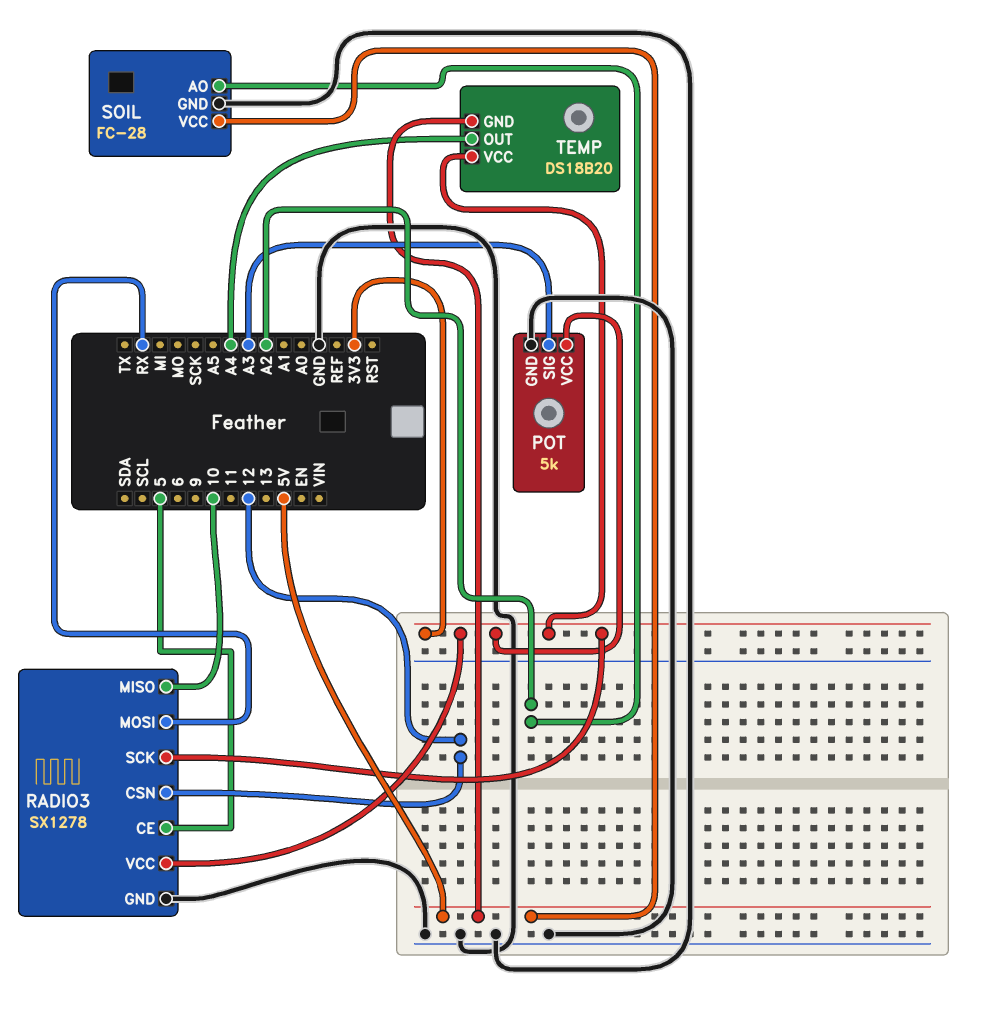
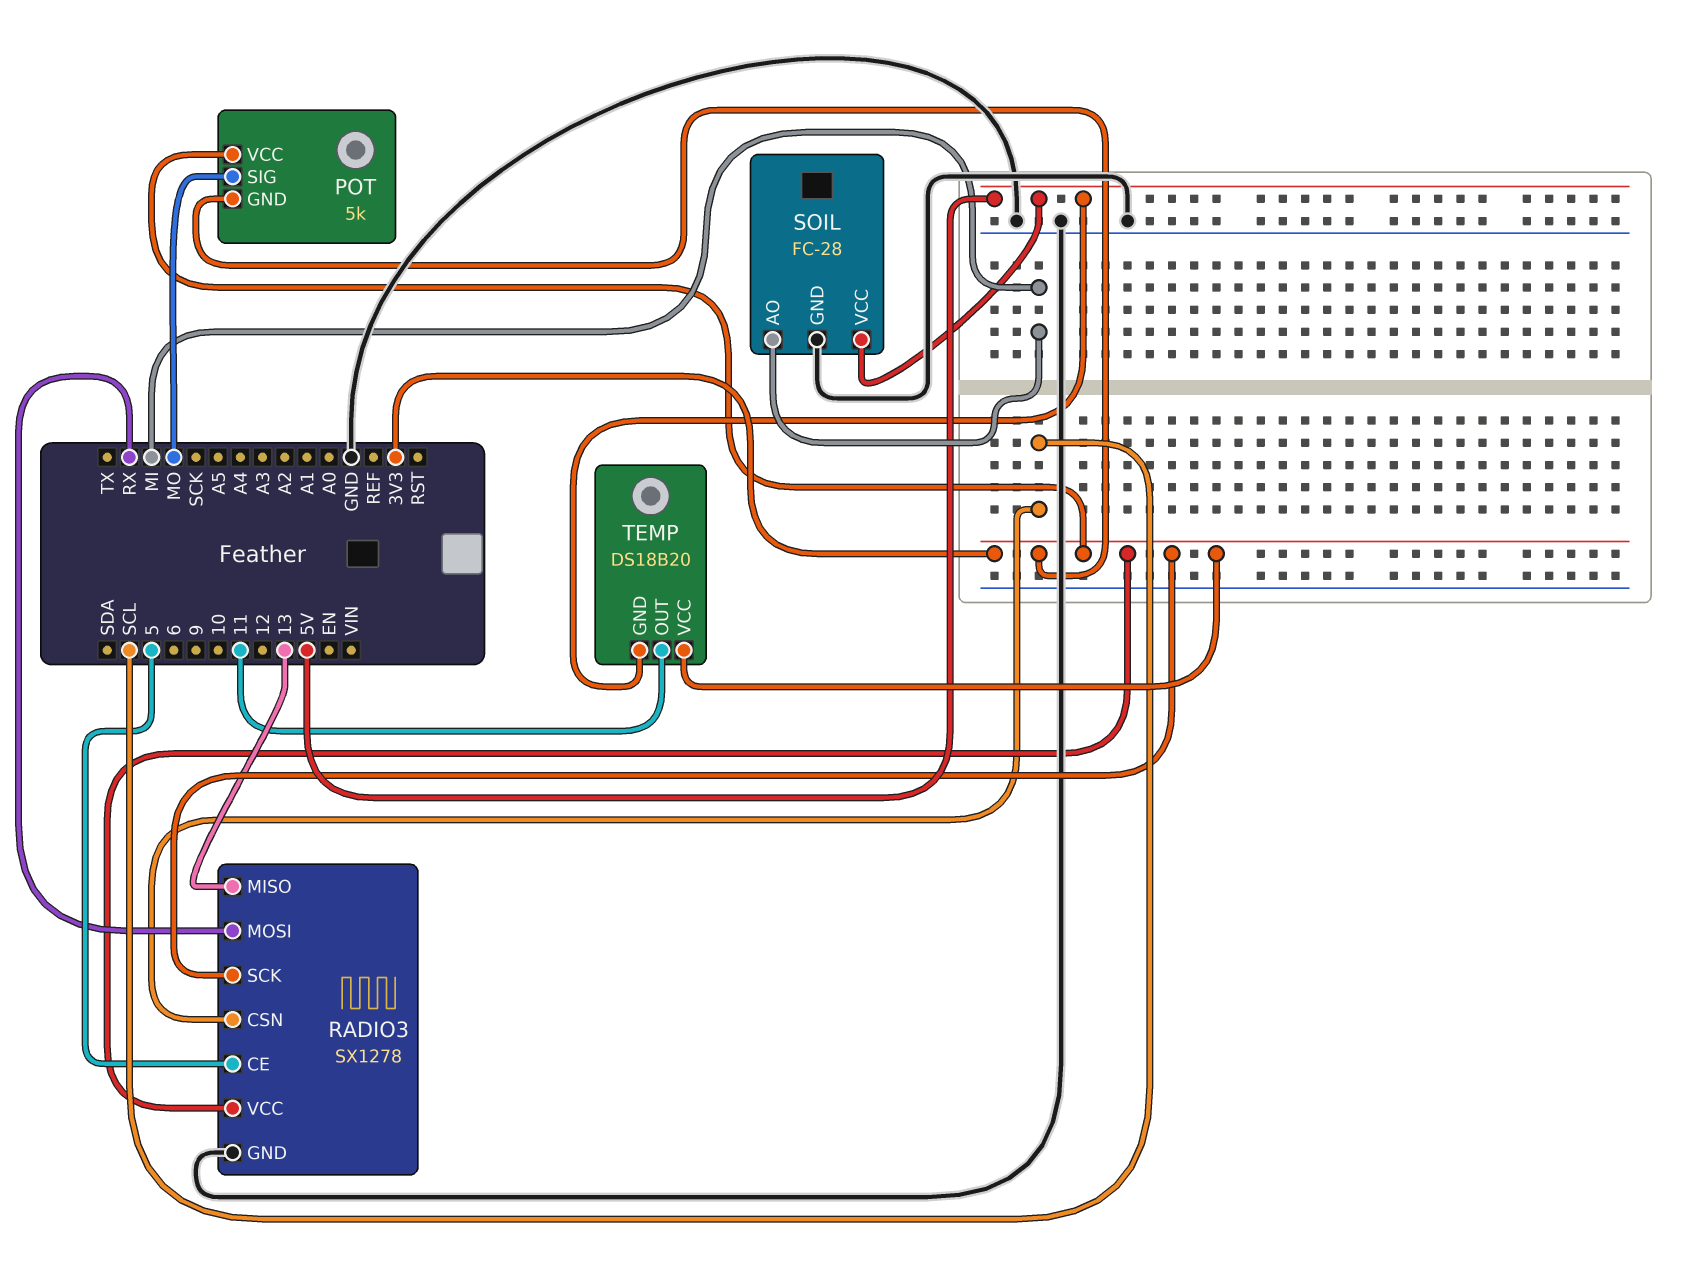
POT pin GND: GND -> 3V3
POT pin SIG: A3 -> MO
RADIO3 pin CSN: 12 -> SCL
RADIO3 pin MISO: 10 -> 13
SOIL pin AO: A2 -> MI
TEMP pin OUT: A4 -> 11

